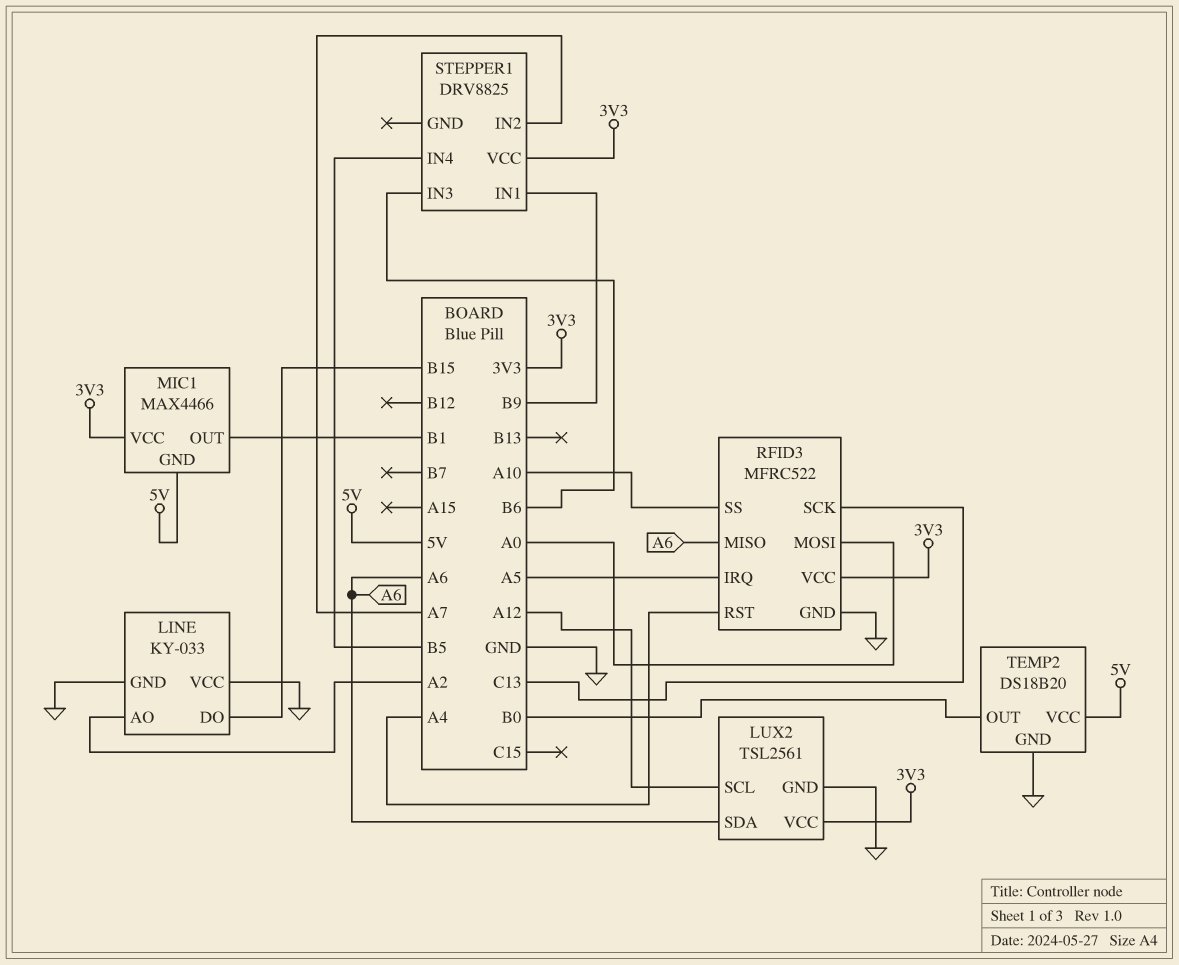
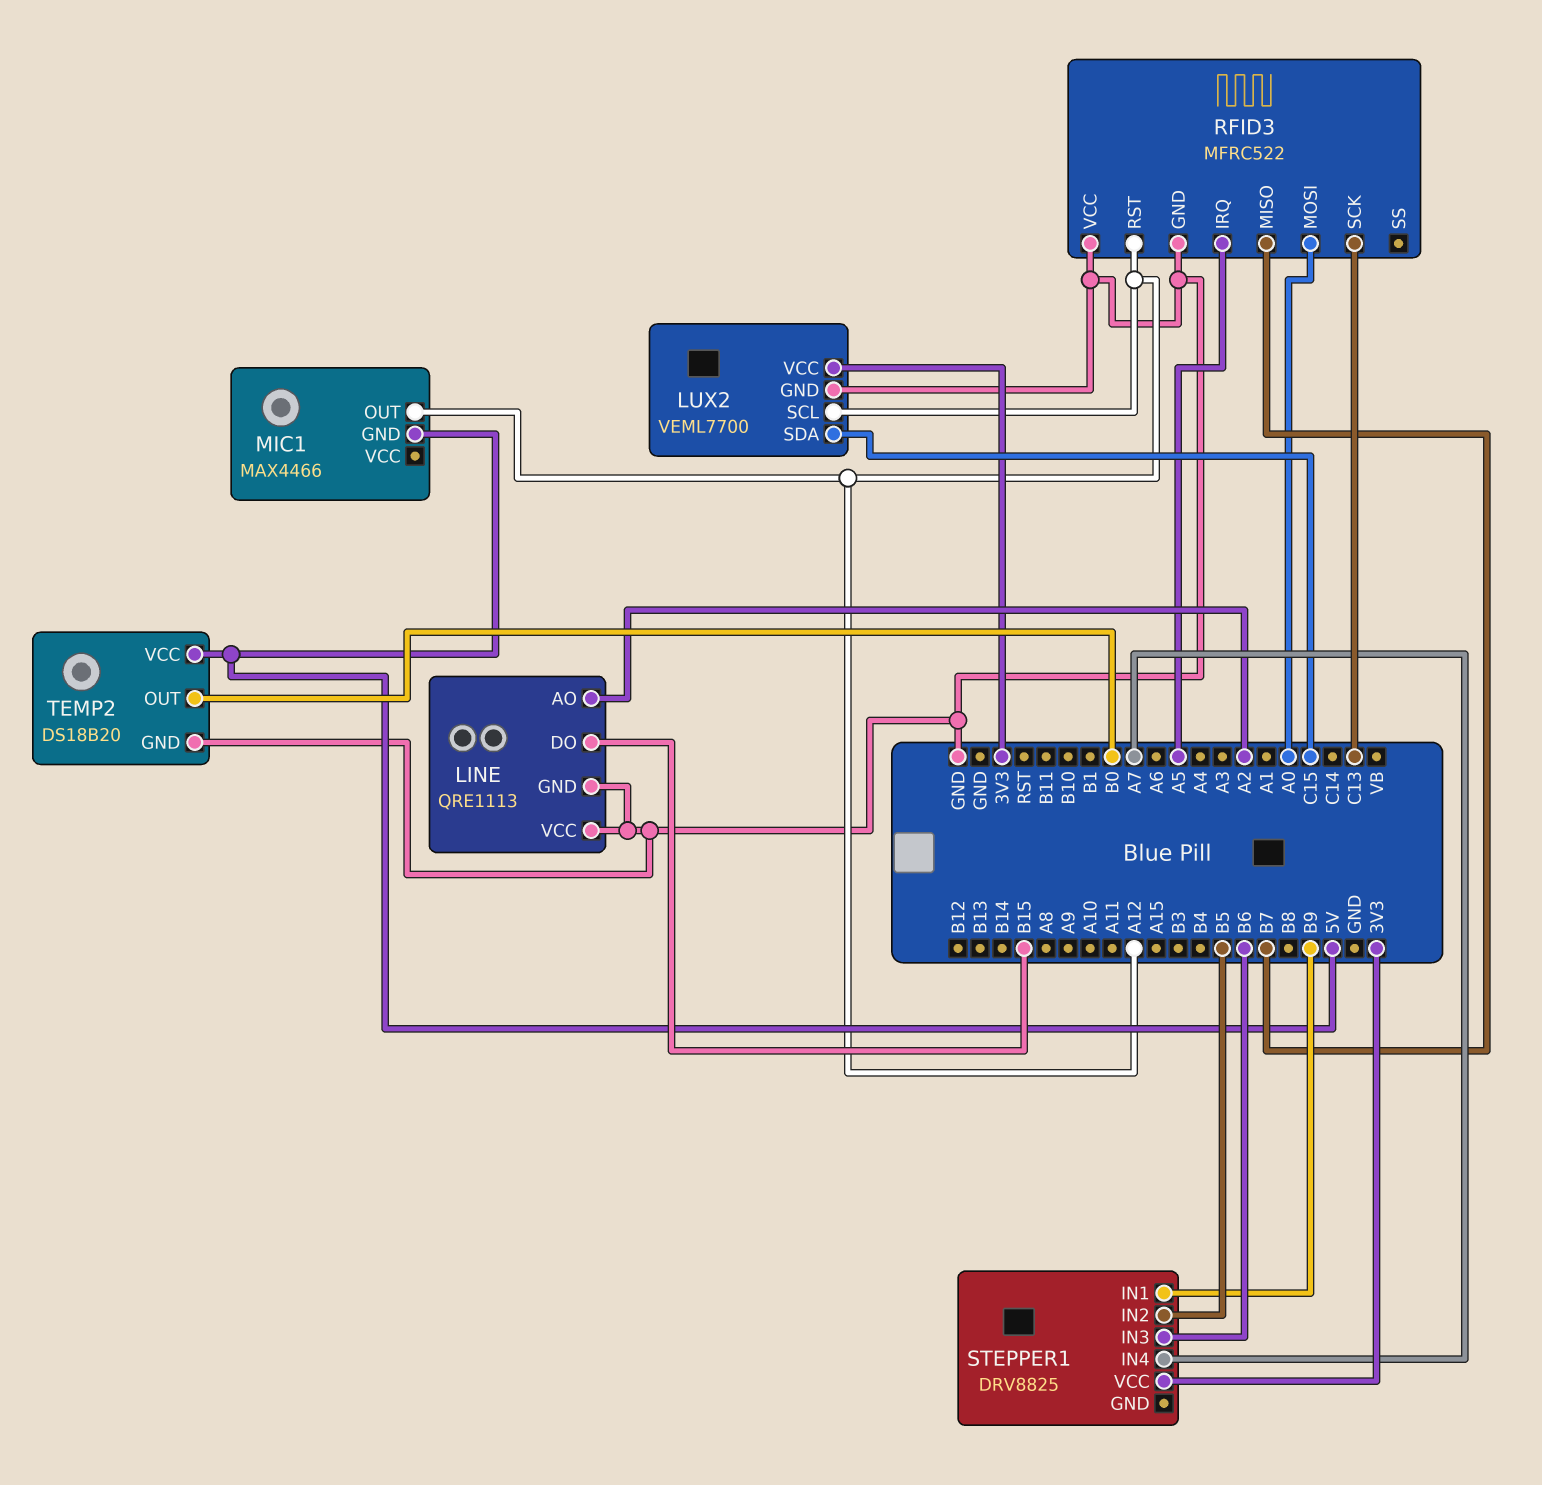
LINE: KY-033 -> QRE1113
LUX2: TSL2561 -> VEML7700
LUX2 pin SDA: A6 -> C15
MIC1 pin OUT: B1 -> A12
MIC1 pin VCC: 3V3 -> none
RFID3 pin MISO: A6 -> B7
RFID3 pin RST: A4 -> A12
RFID3 pin SS: A10 -> none
RFID3 pin VCC: 3V3 -> GND
STEPPER1 pin IN2: A7 -> B5
STEPPER1 pin IN4: B5 -> A7

